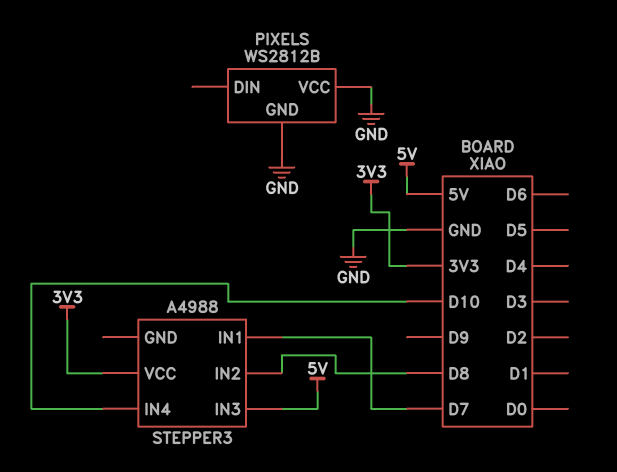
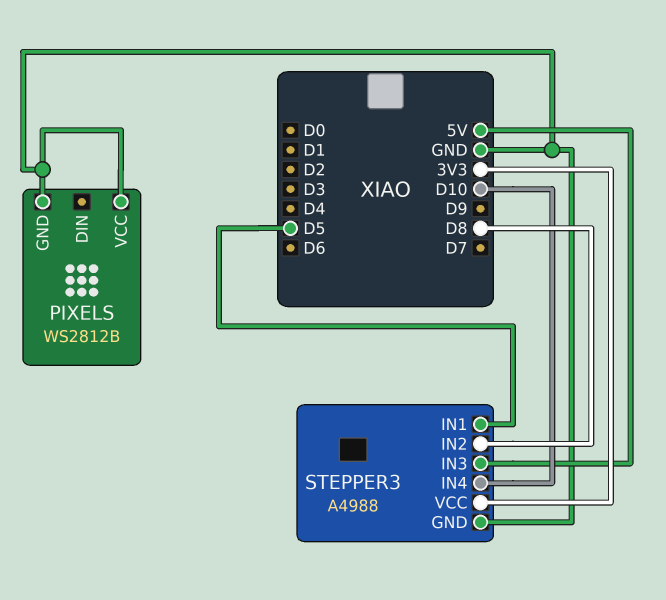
STEPPER3 pin GND: none -> GND
STEPPER3 pin IN1: D7 -> D5

